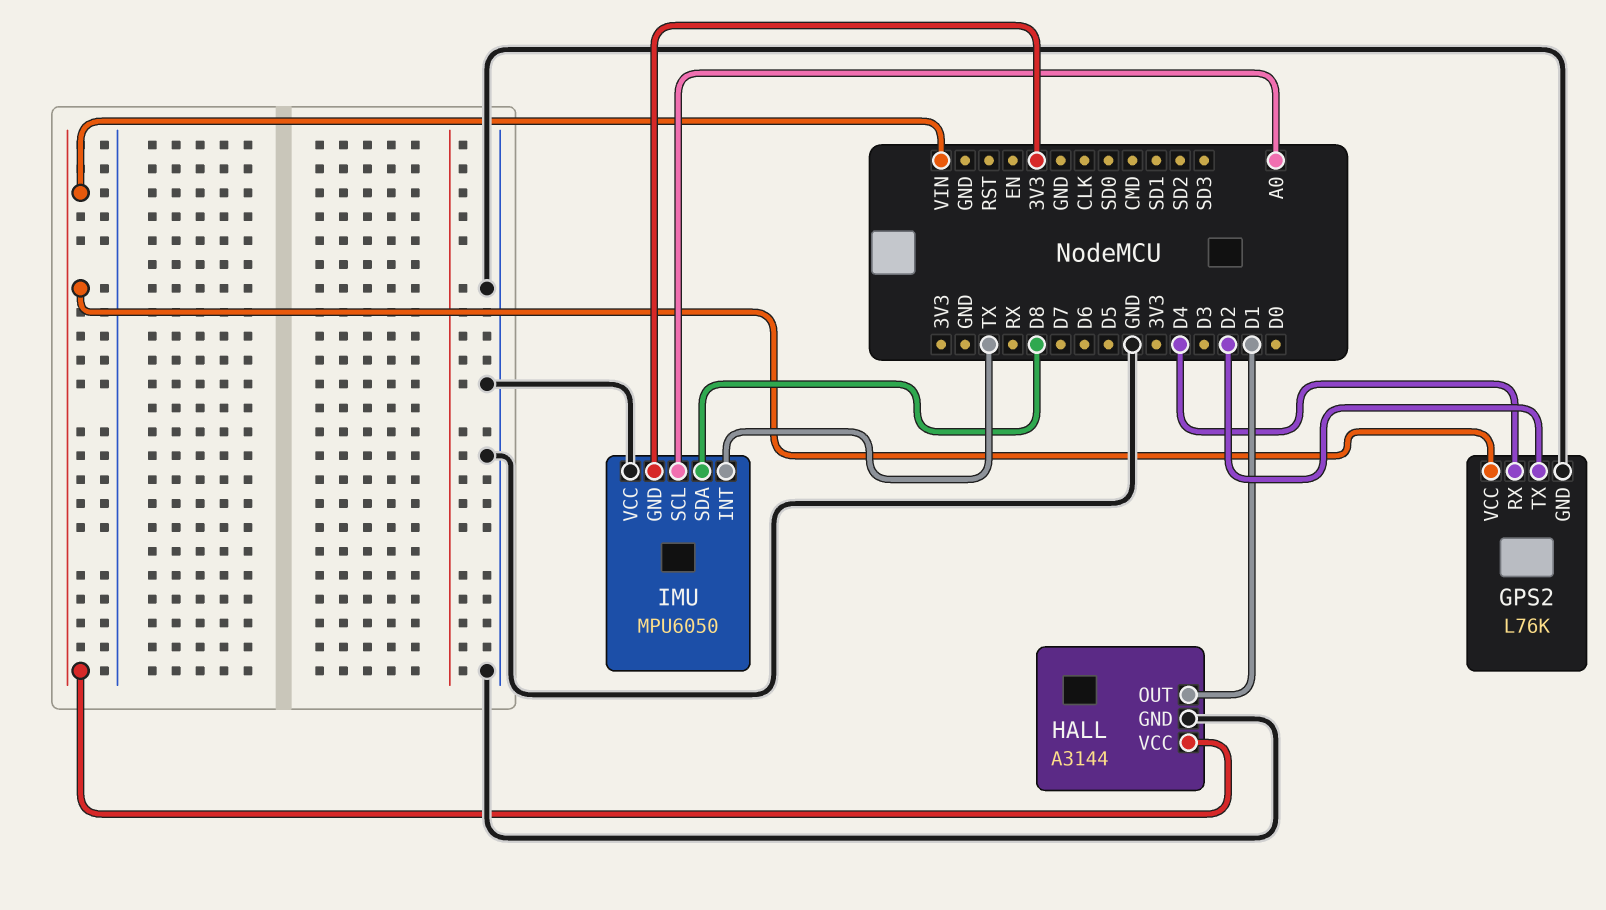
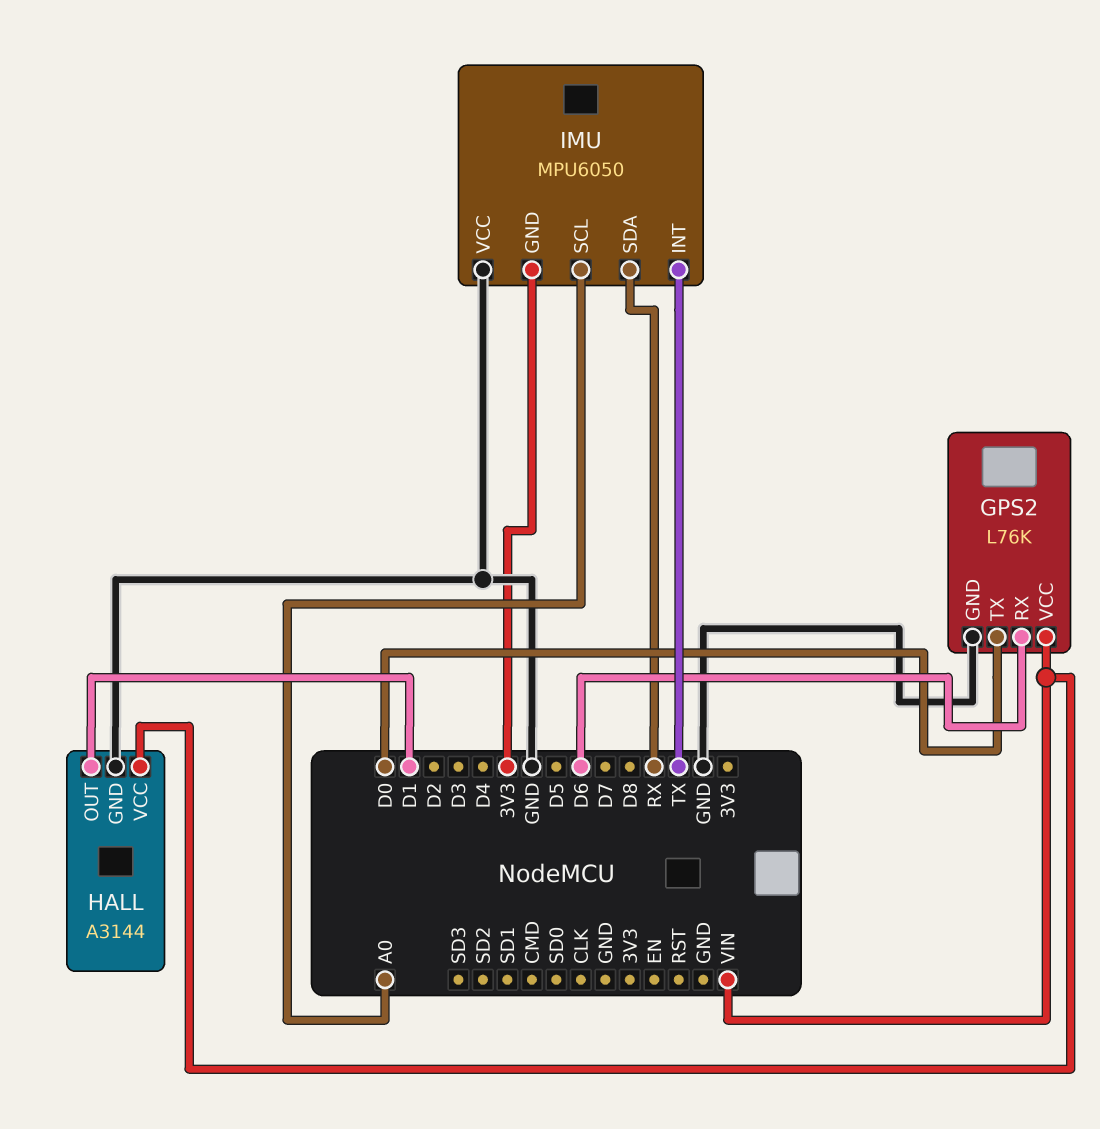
GPS2 pin RX: D4 -> D6
GPS2 pin TX: D2 -> D0
IMU pin SDA: D8 -> RX

